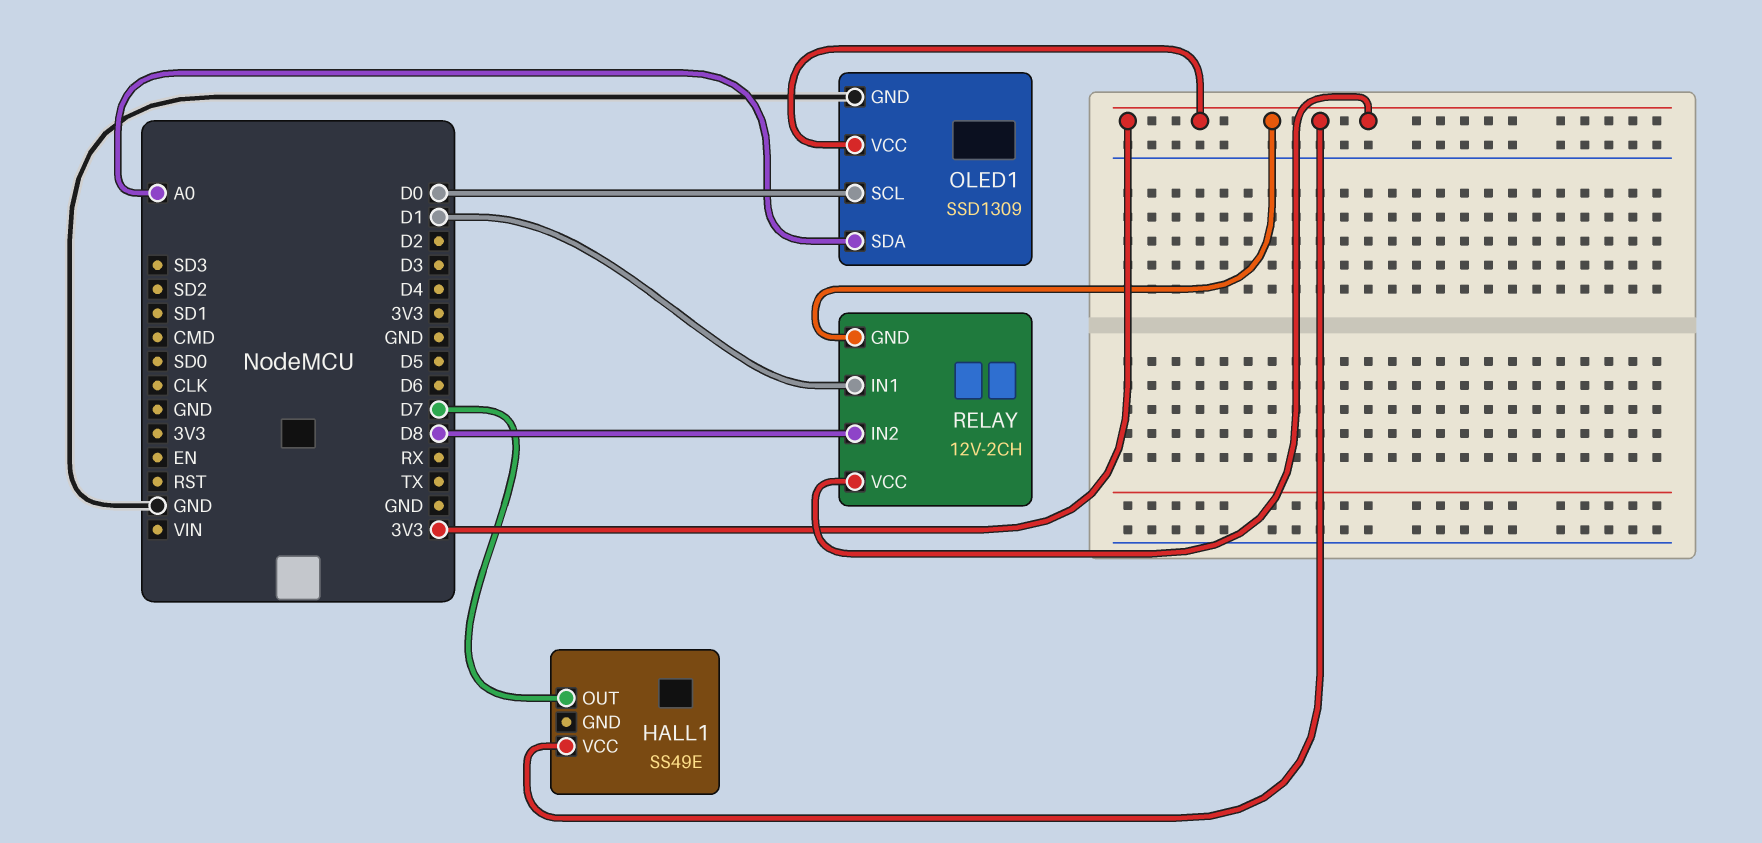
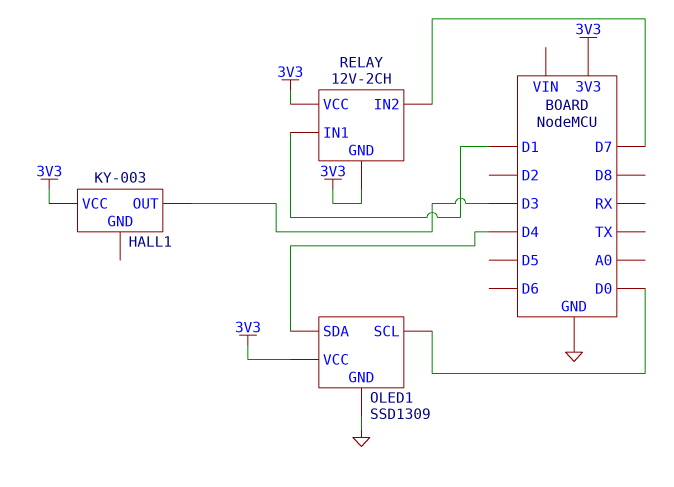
HALL1: SS49E -> KY-003
HALL1 pin OUT: D7 -> D3
OLED1 pin SDA: A0 -> D4
RELAY pin IN2: D8 -> D7

